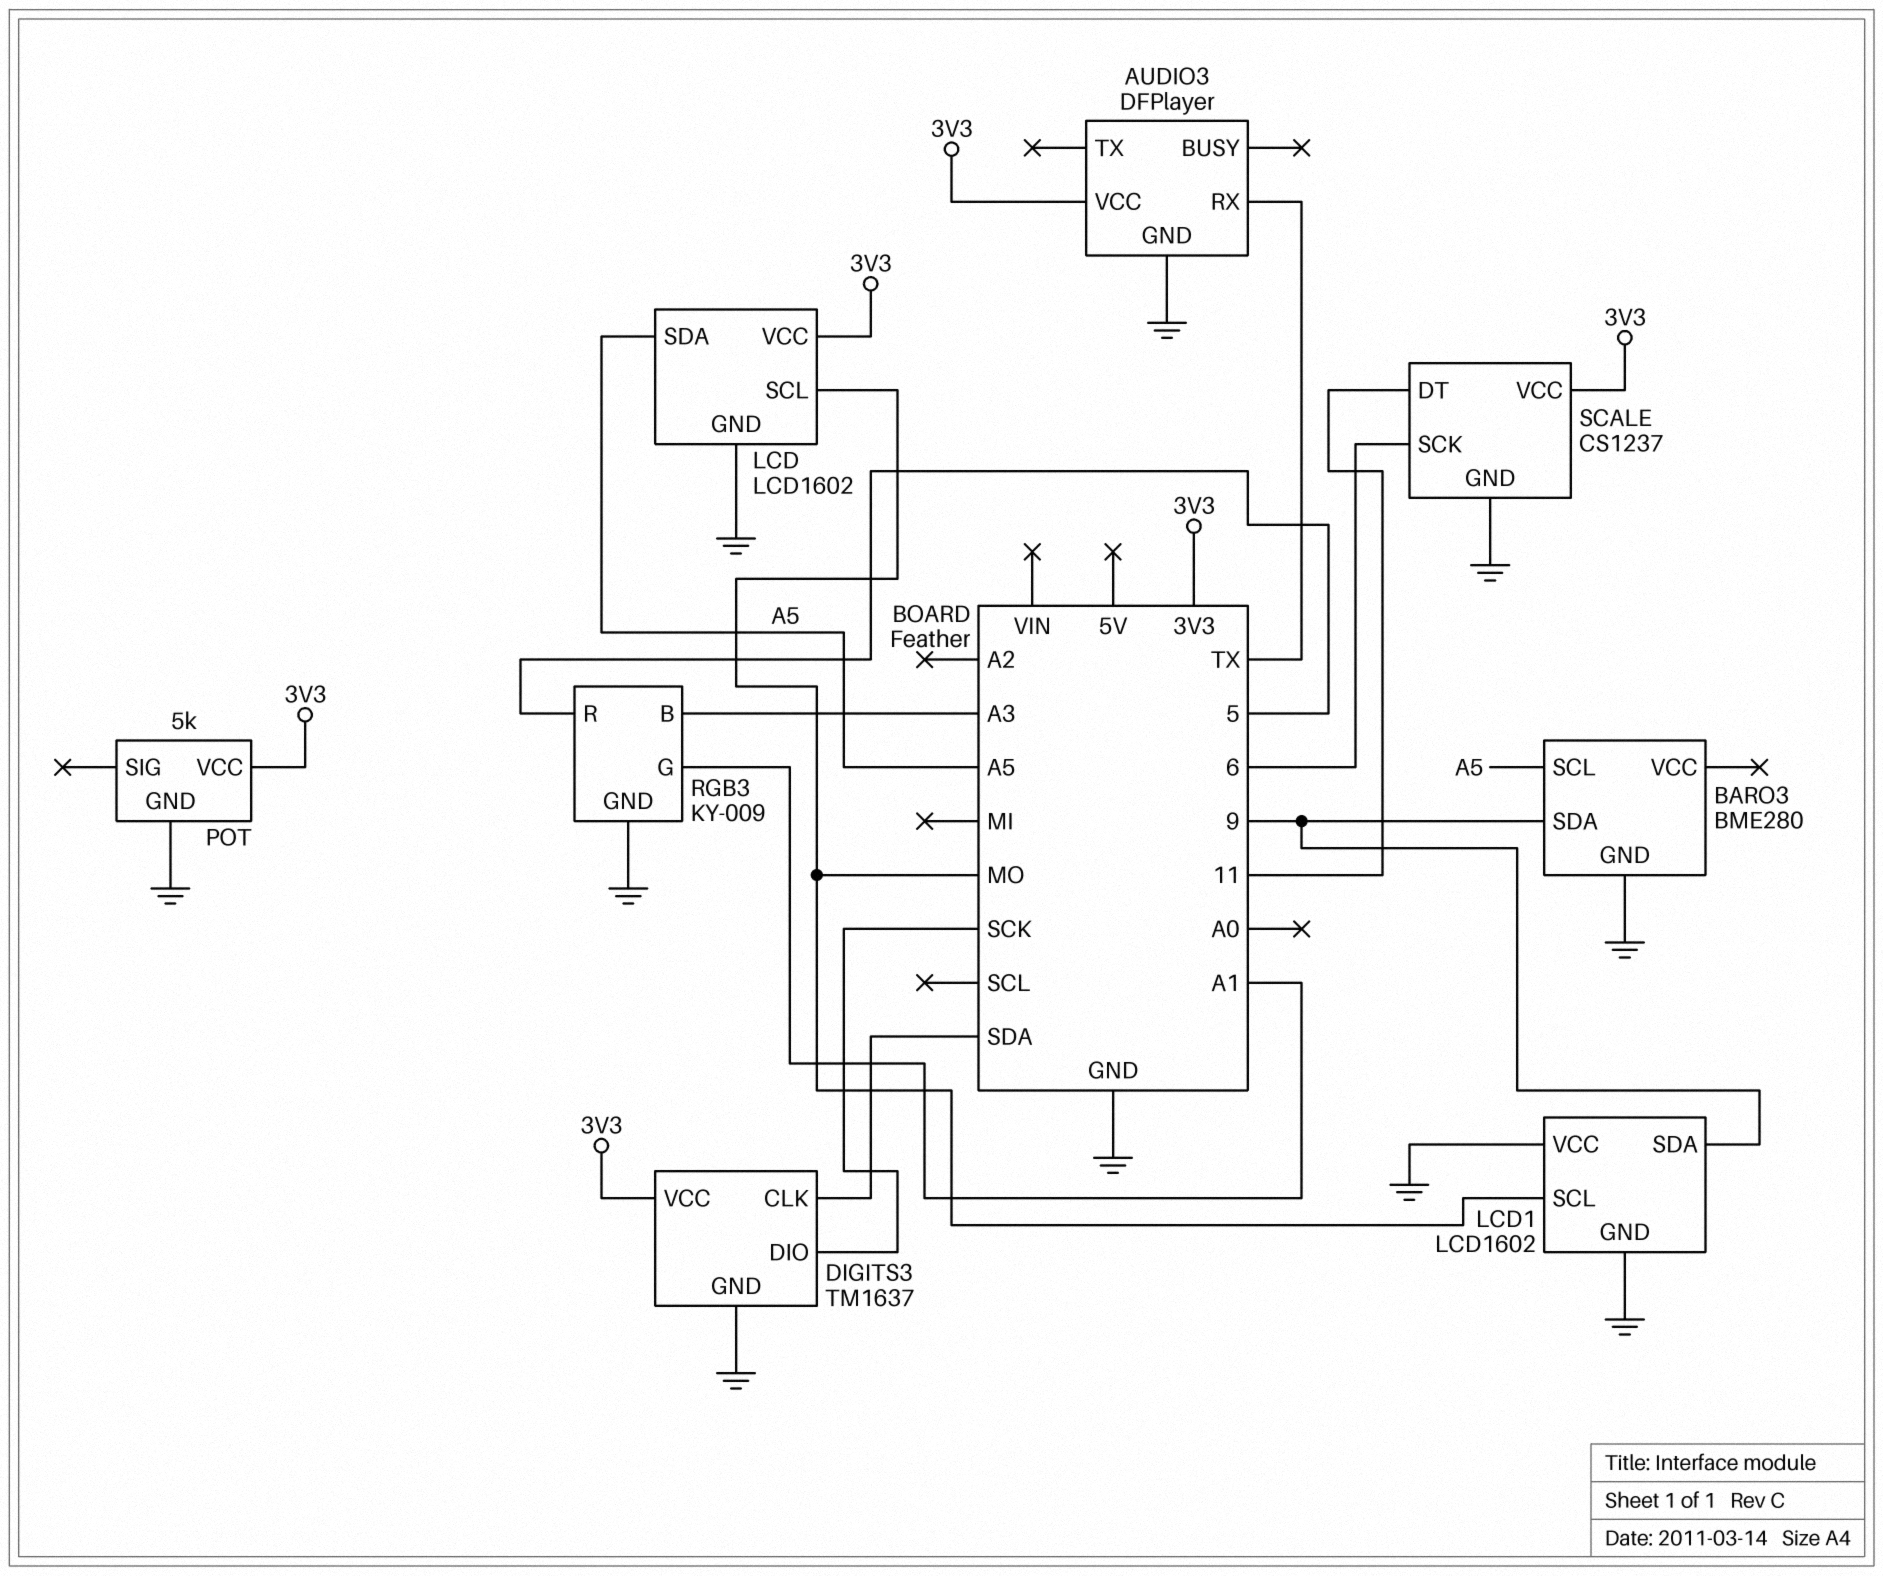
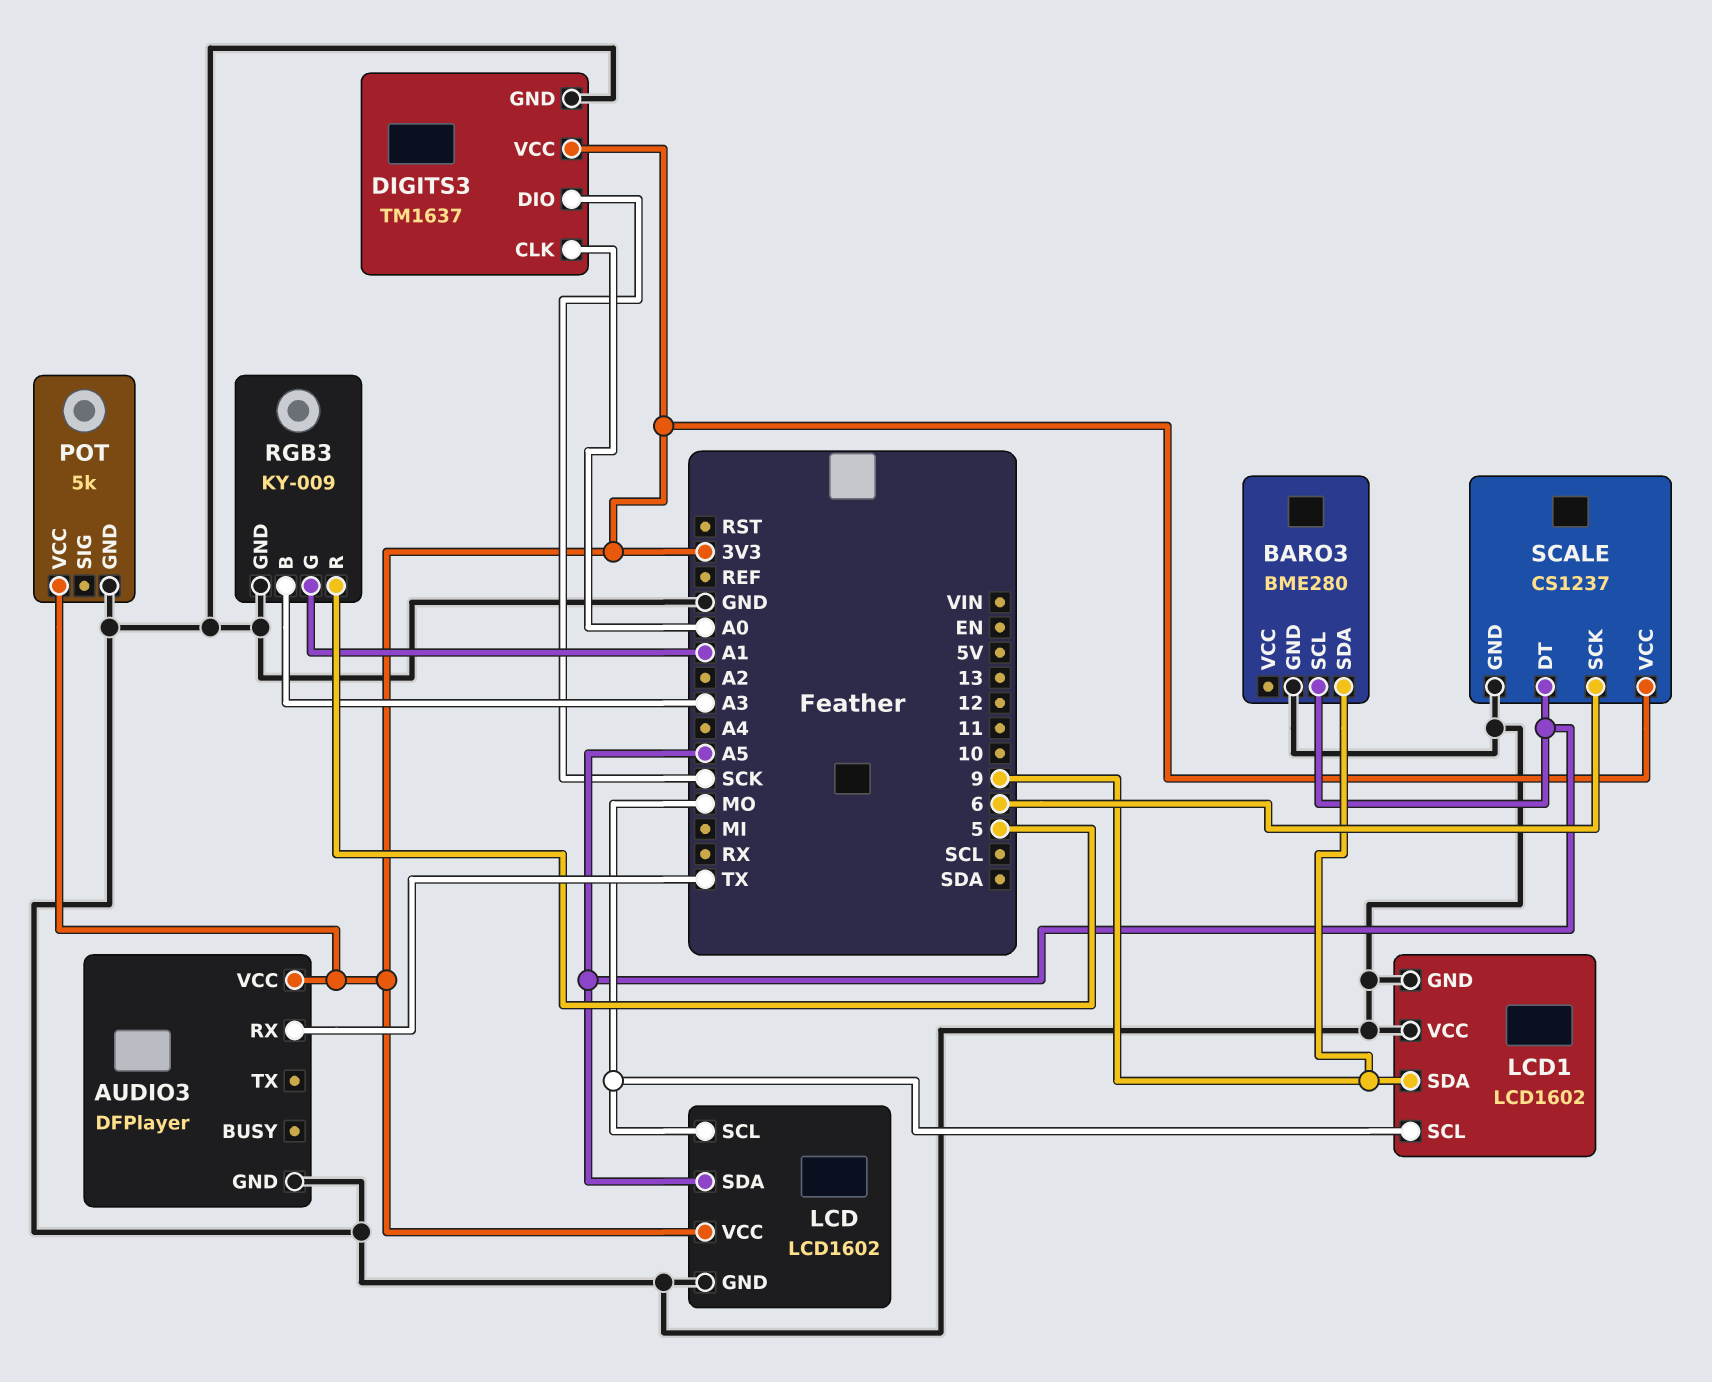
DIGITS3 pin CLK: SDA -> A0
SCALE pin DT: 11 -> A5

